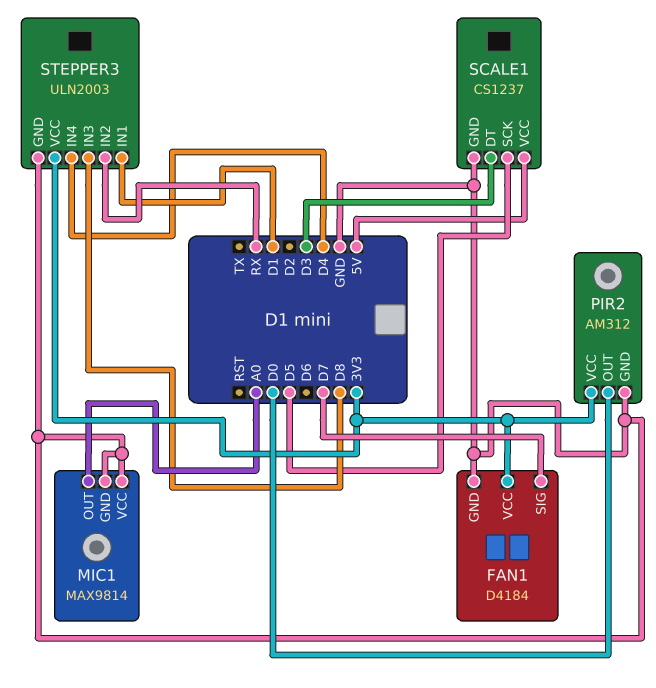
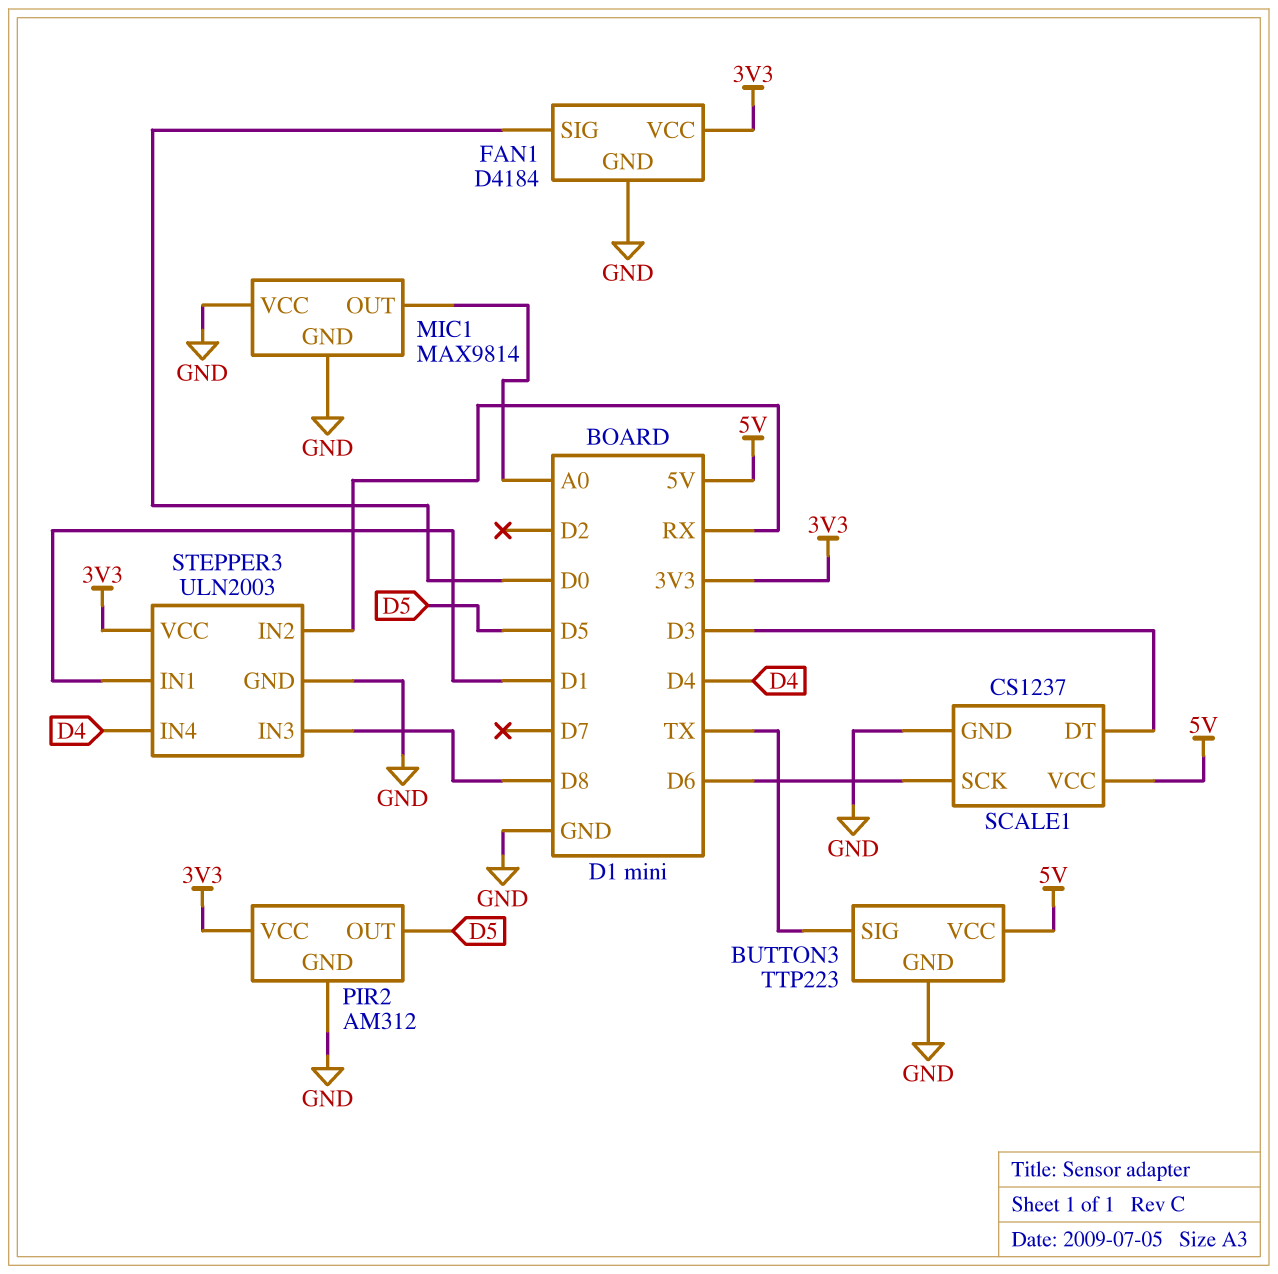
BUTTON3: none -> TTP223
BUTTON3 pin GND: none -> GND
BUTTON3 pin SIG: none -> TX
BUTTON3 pin VCC: none -> 5V
FAN1 pin SIG: D7 -> D0
PIR2 pin OUT: D0 -> D5
SCALE1 pin SCK: D5 -> D6

